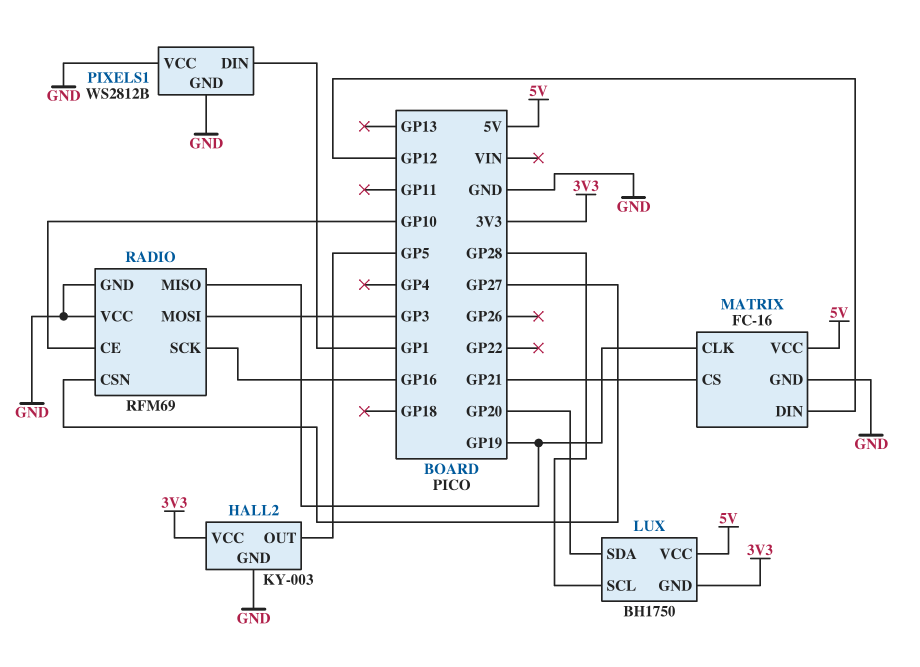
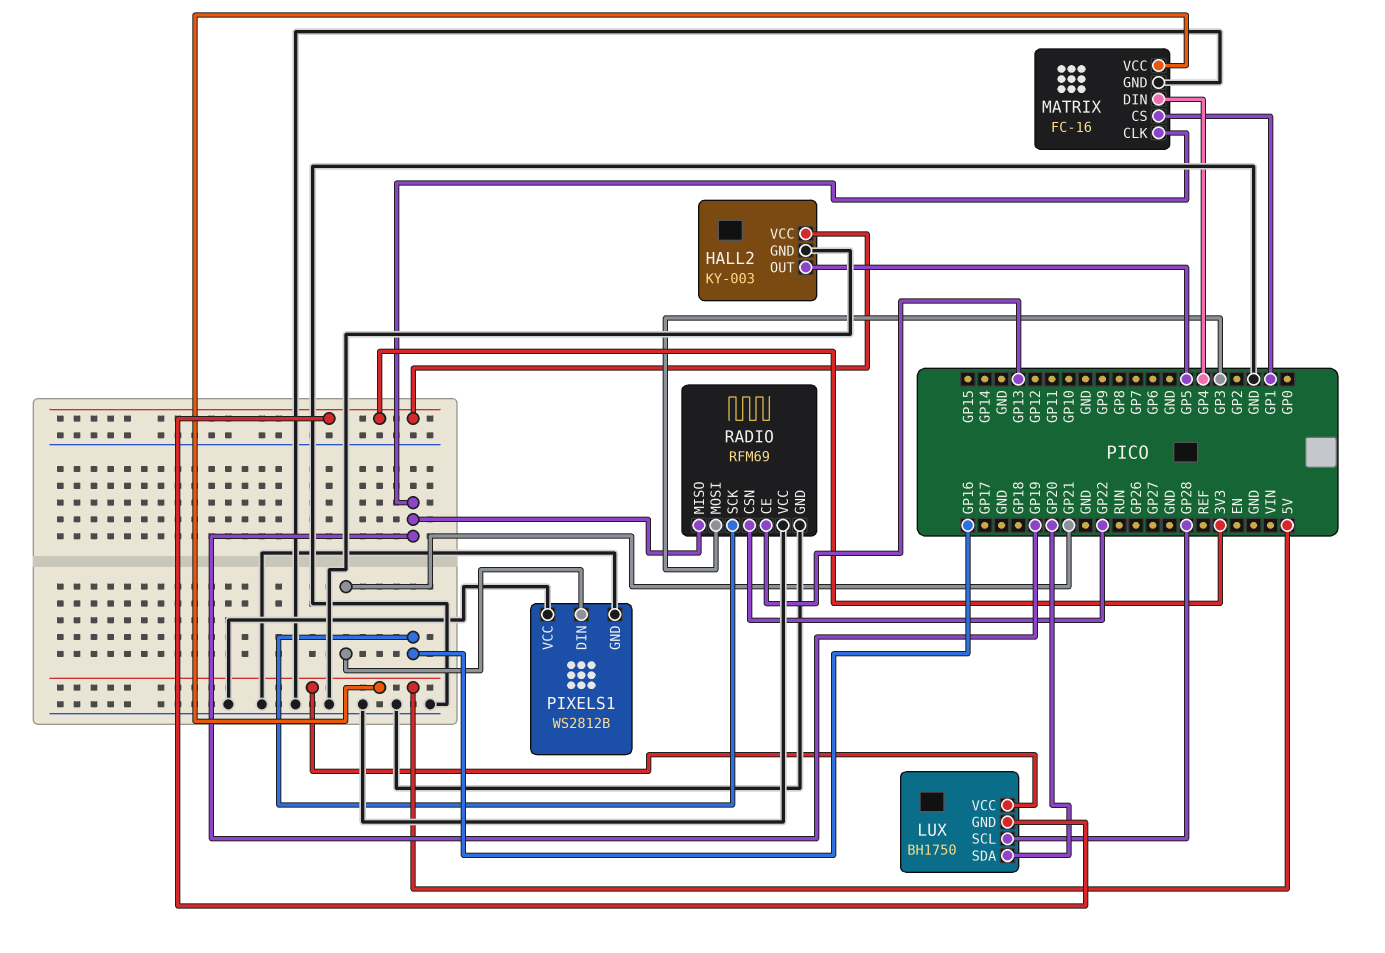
MATRIX pin CS: GP21 -> GP1
MATRIX pin DIN: GP12 -> GP4
PIXELS1 pin DIN: GP1 -> GP21
RADIO pin CE: GP10 -> GP13
RADIO pin CSN: GP27 -> GP22

